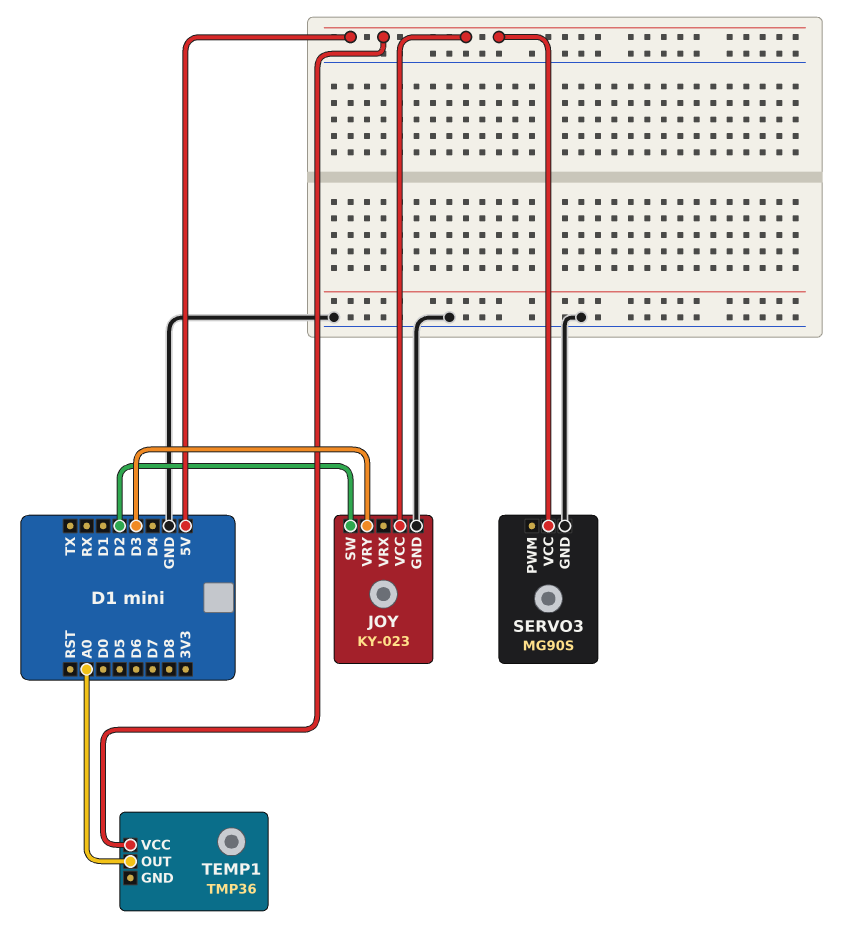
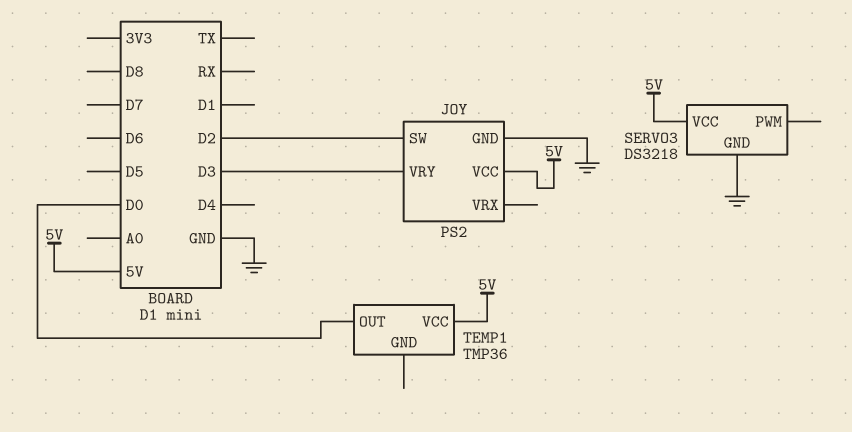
JOY: KY-023 -> PS2
SERVO3: MG90S -> DS3218
TEMP1 pin OUT: A0 -> D0

